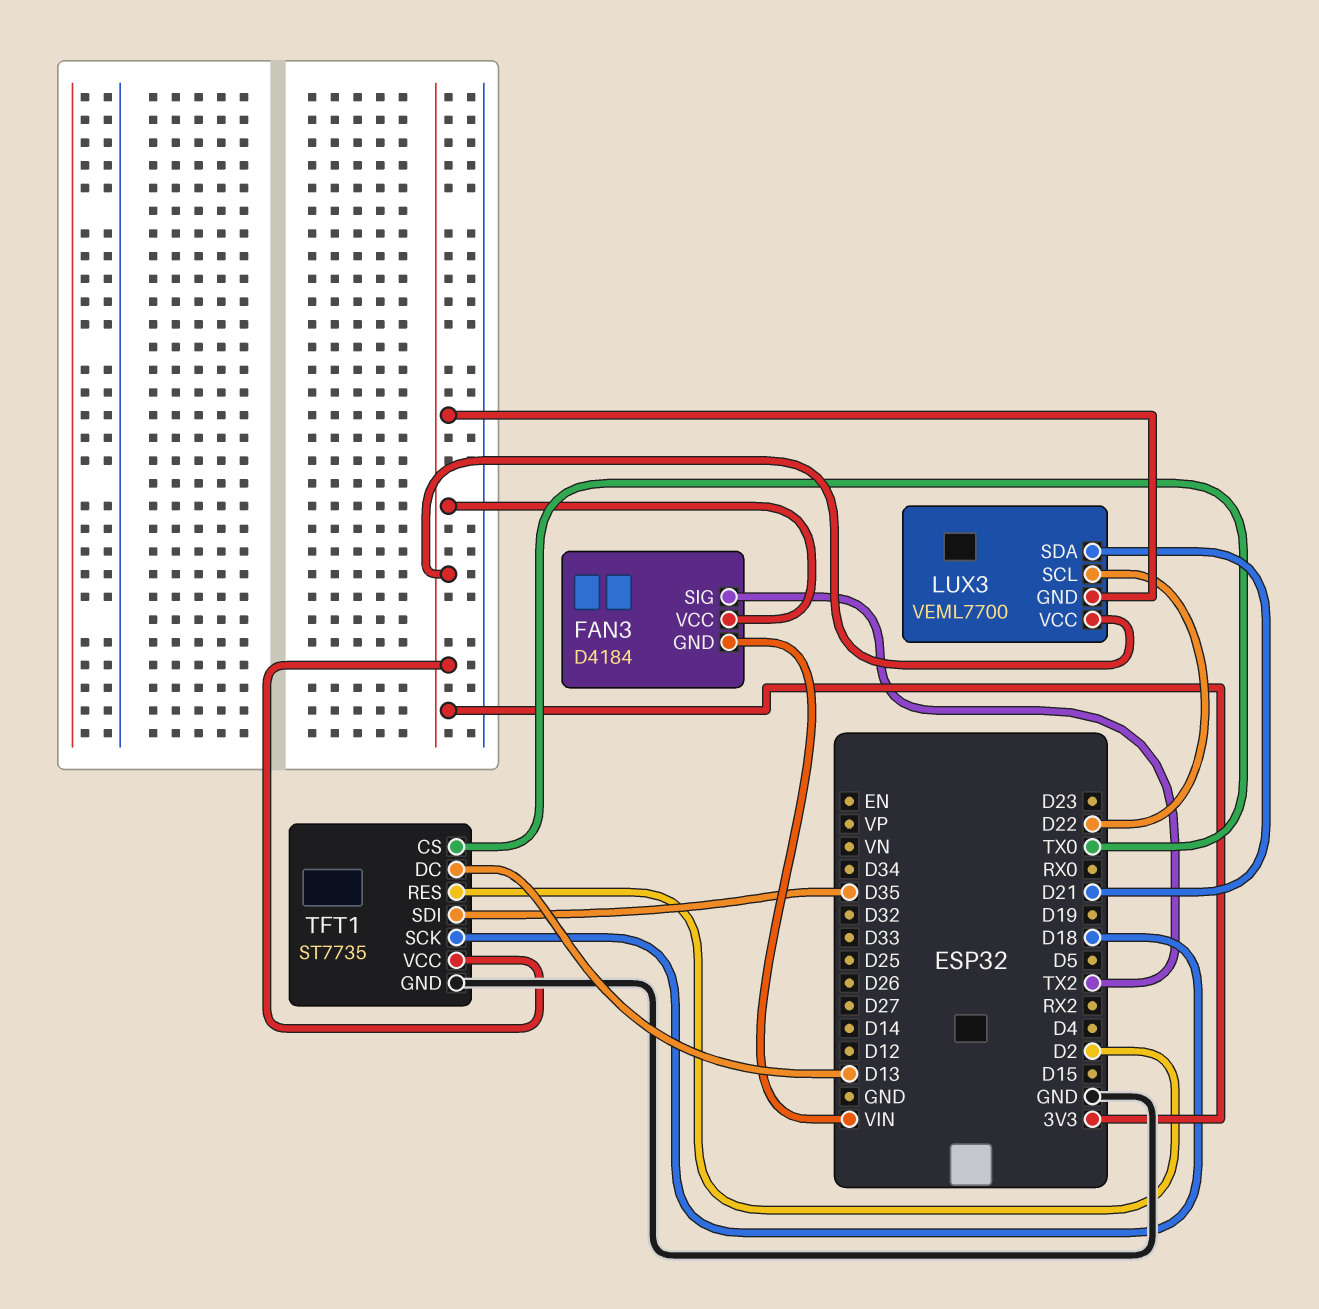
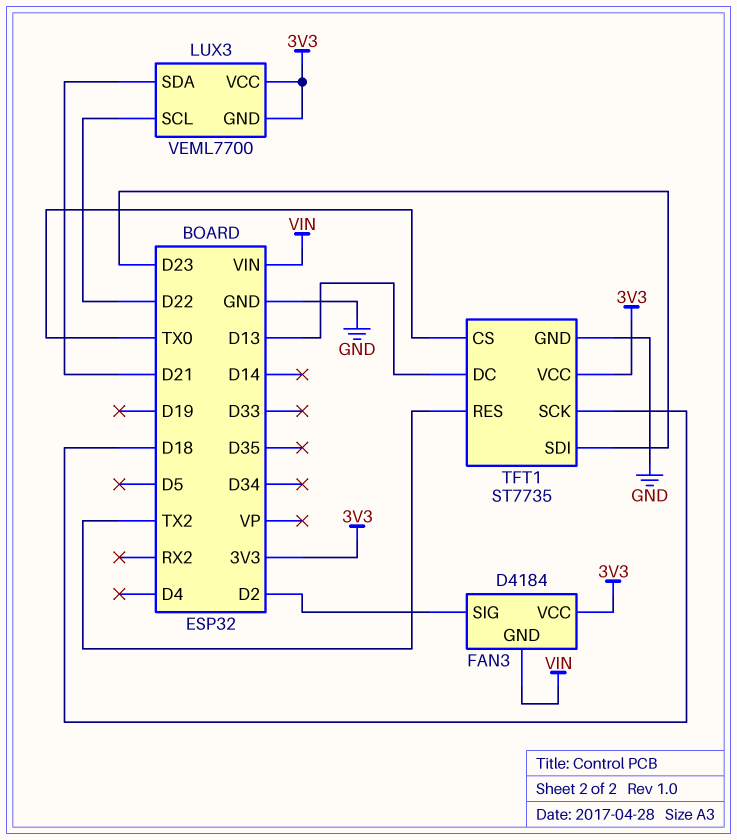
FAN3 pin SIG: TX2 -> D2
TFT1 pin RES: D2 -> TX2
TFT1 pin SDI: D35 -> D23

